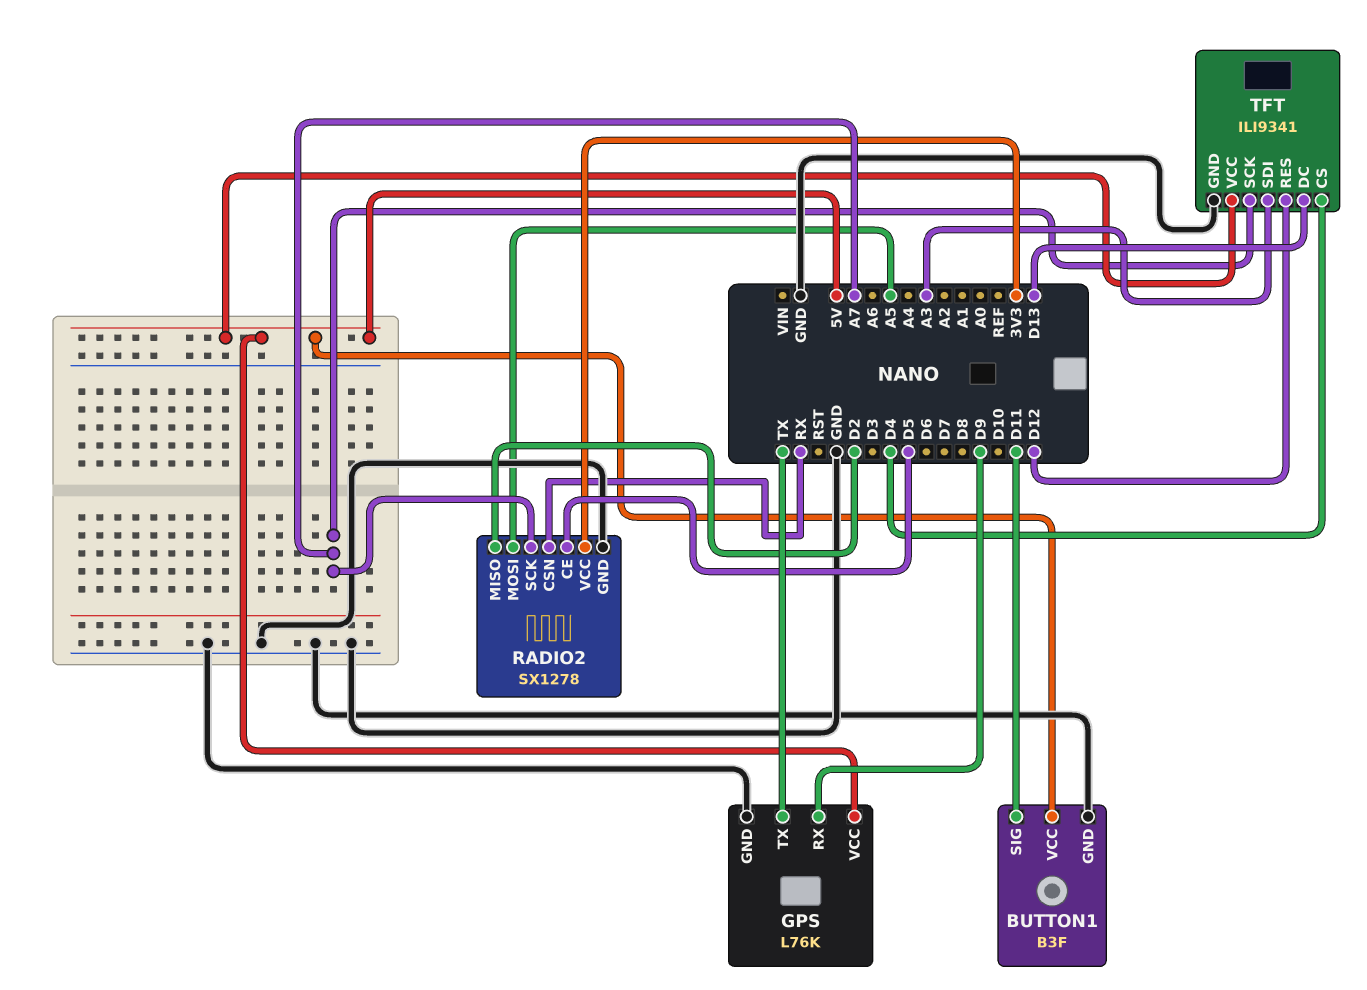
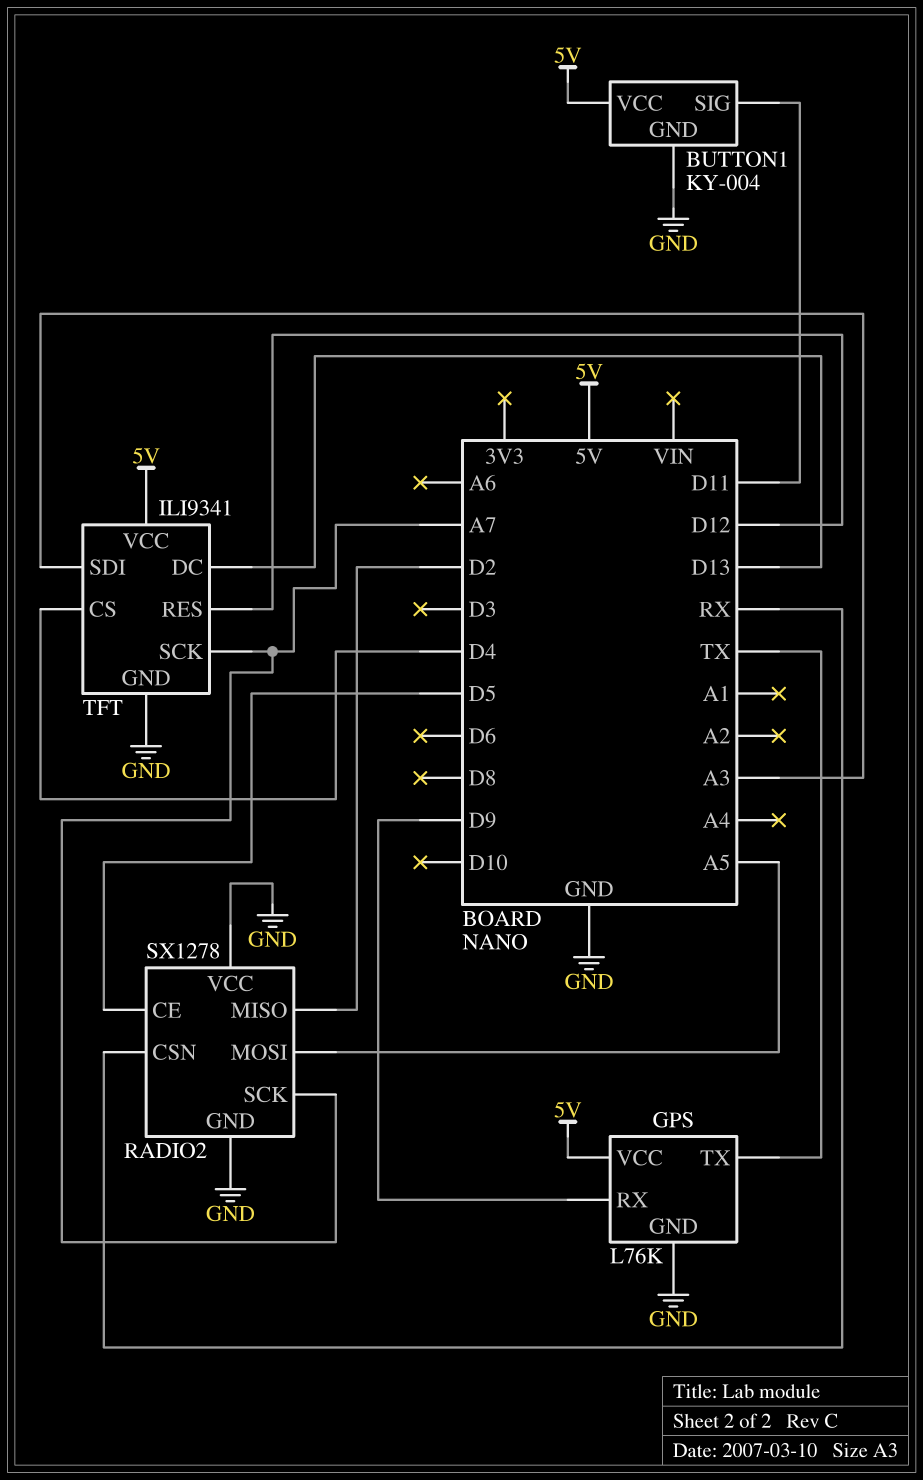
BUTTON1: B3F -> KY-004
RADIO2 pin VCC: 3V3 -> GND

